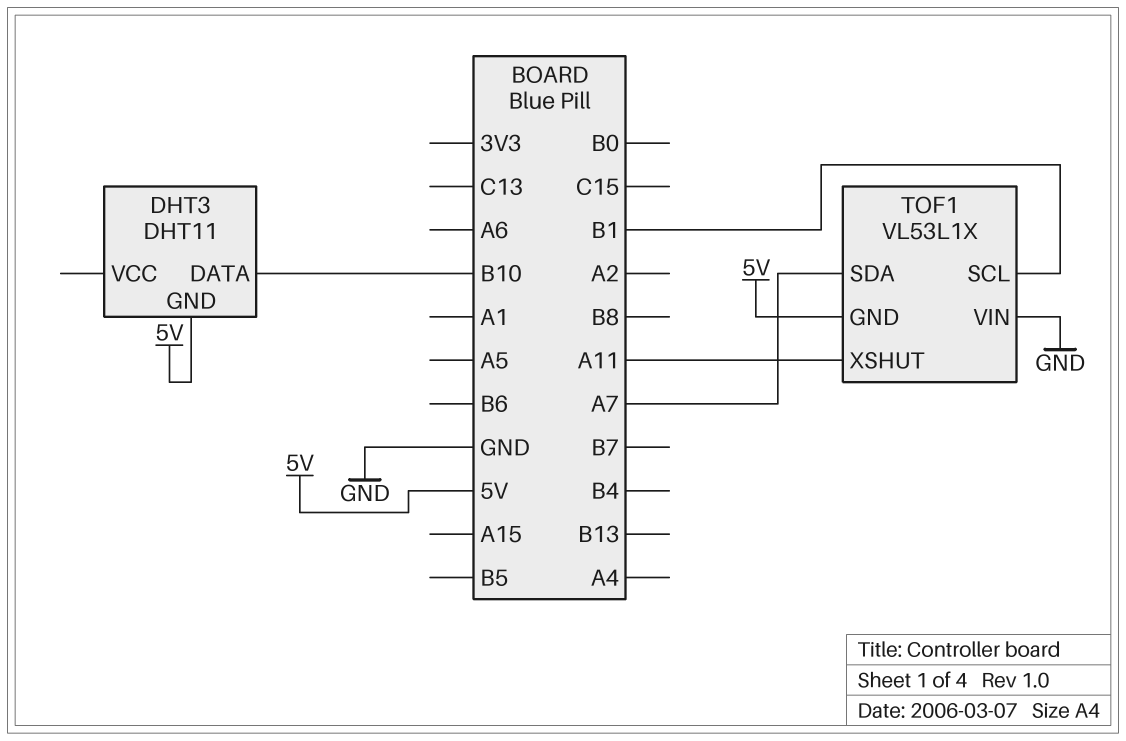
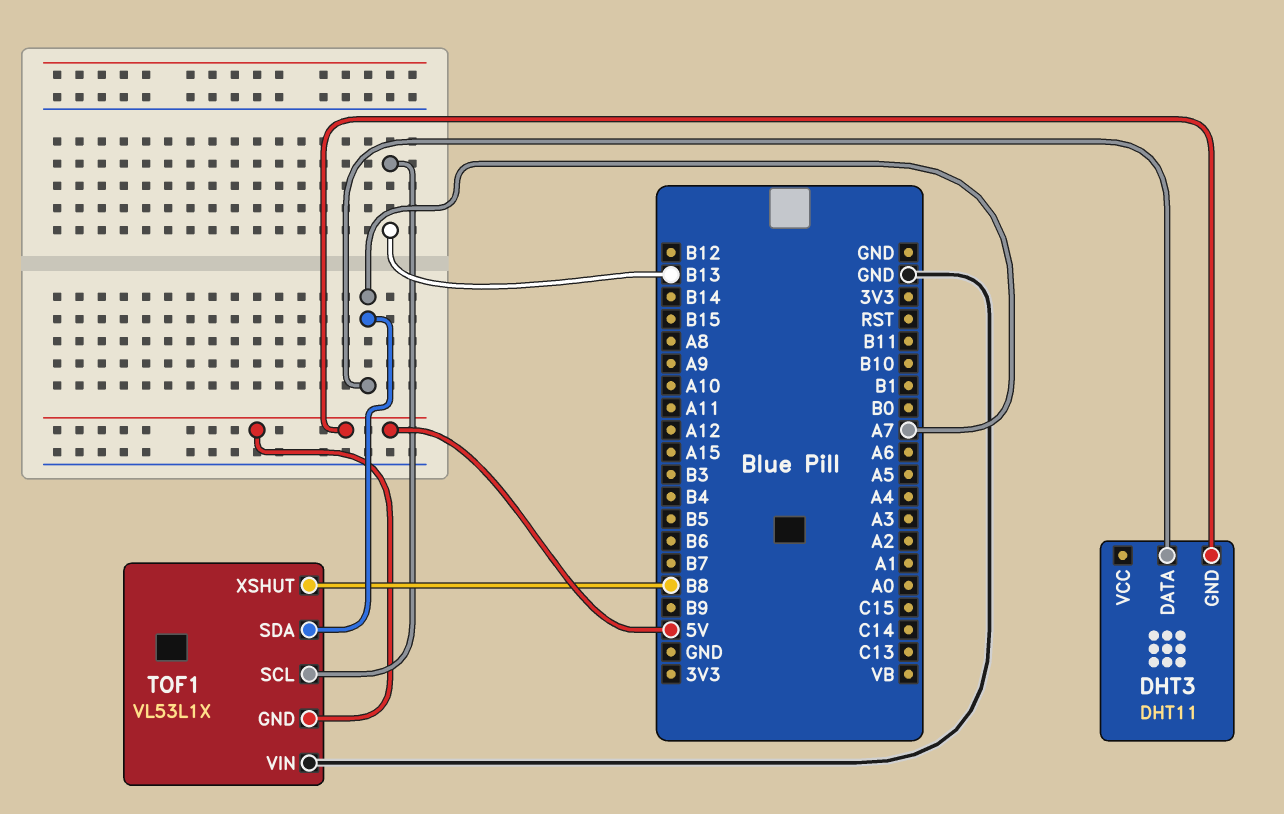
DHT3 pin DATA: B10 -> A7
TOF1 pin SCL: B1 -> B13
TOF1 pin XSHUT: A11 -> B8

